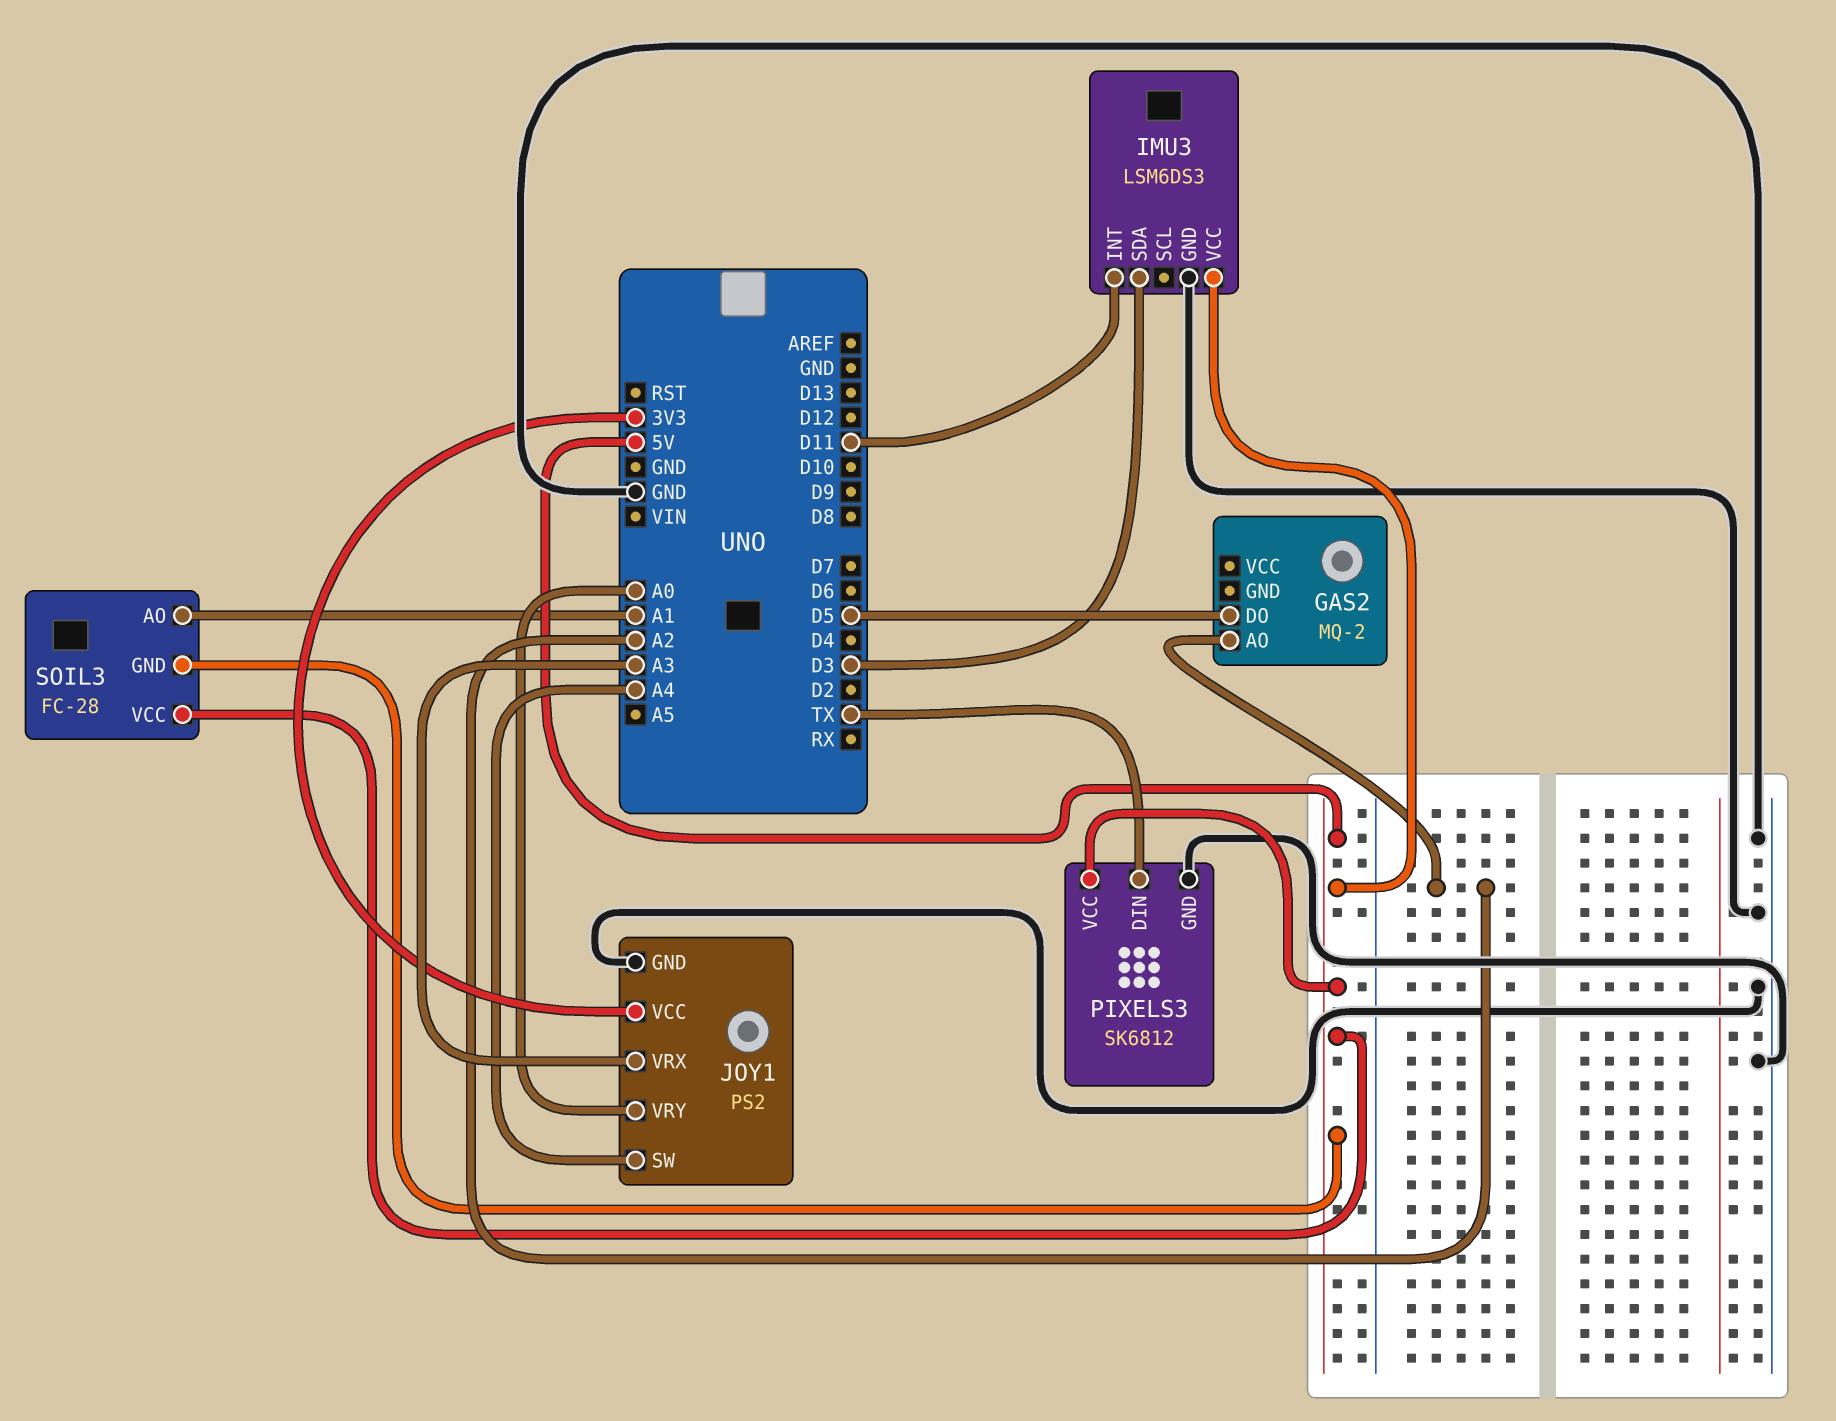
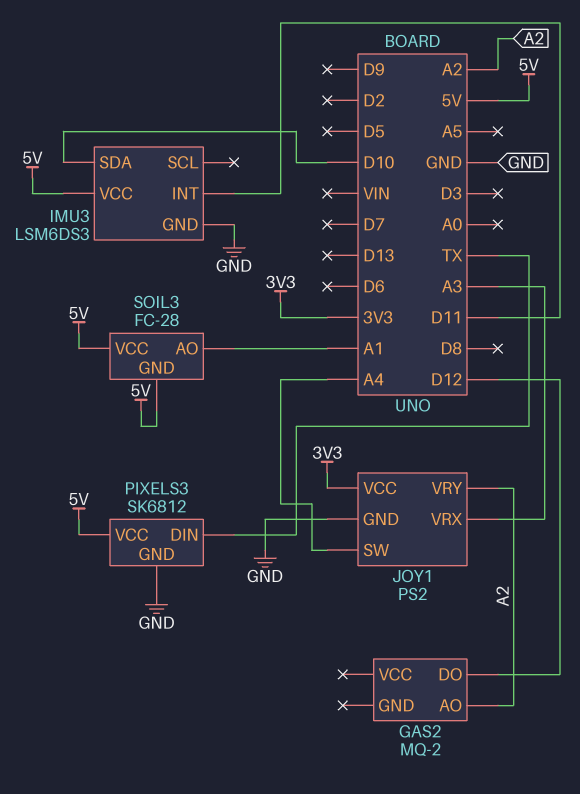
GAS2 pin DO: D5 -> D12
IMU3 pin SDA: D3 -> D10
JOY1 pin VRY: A0 -> A2

